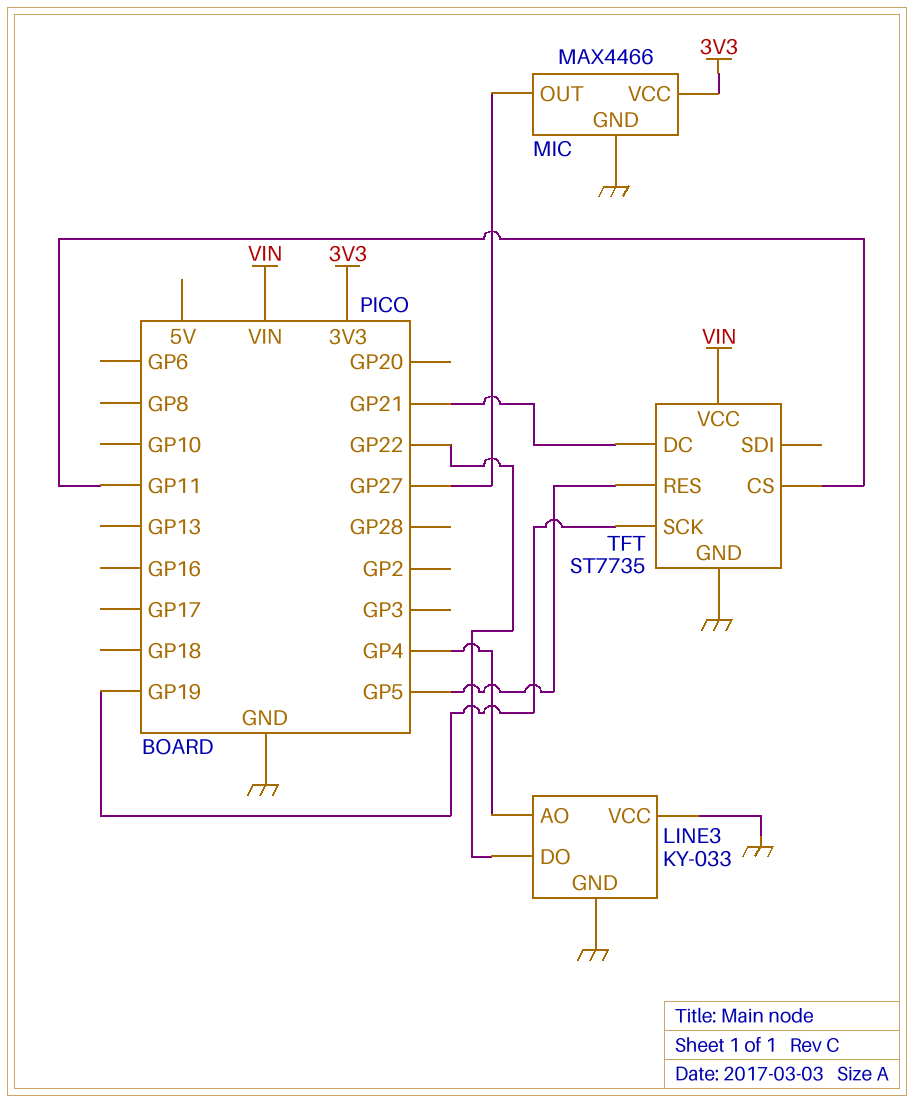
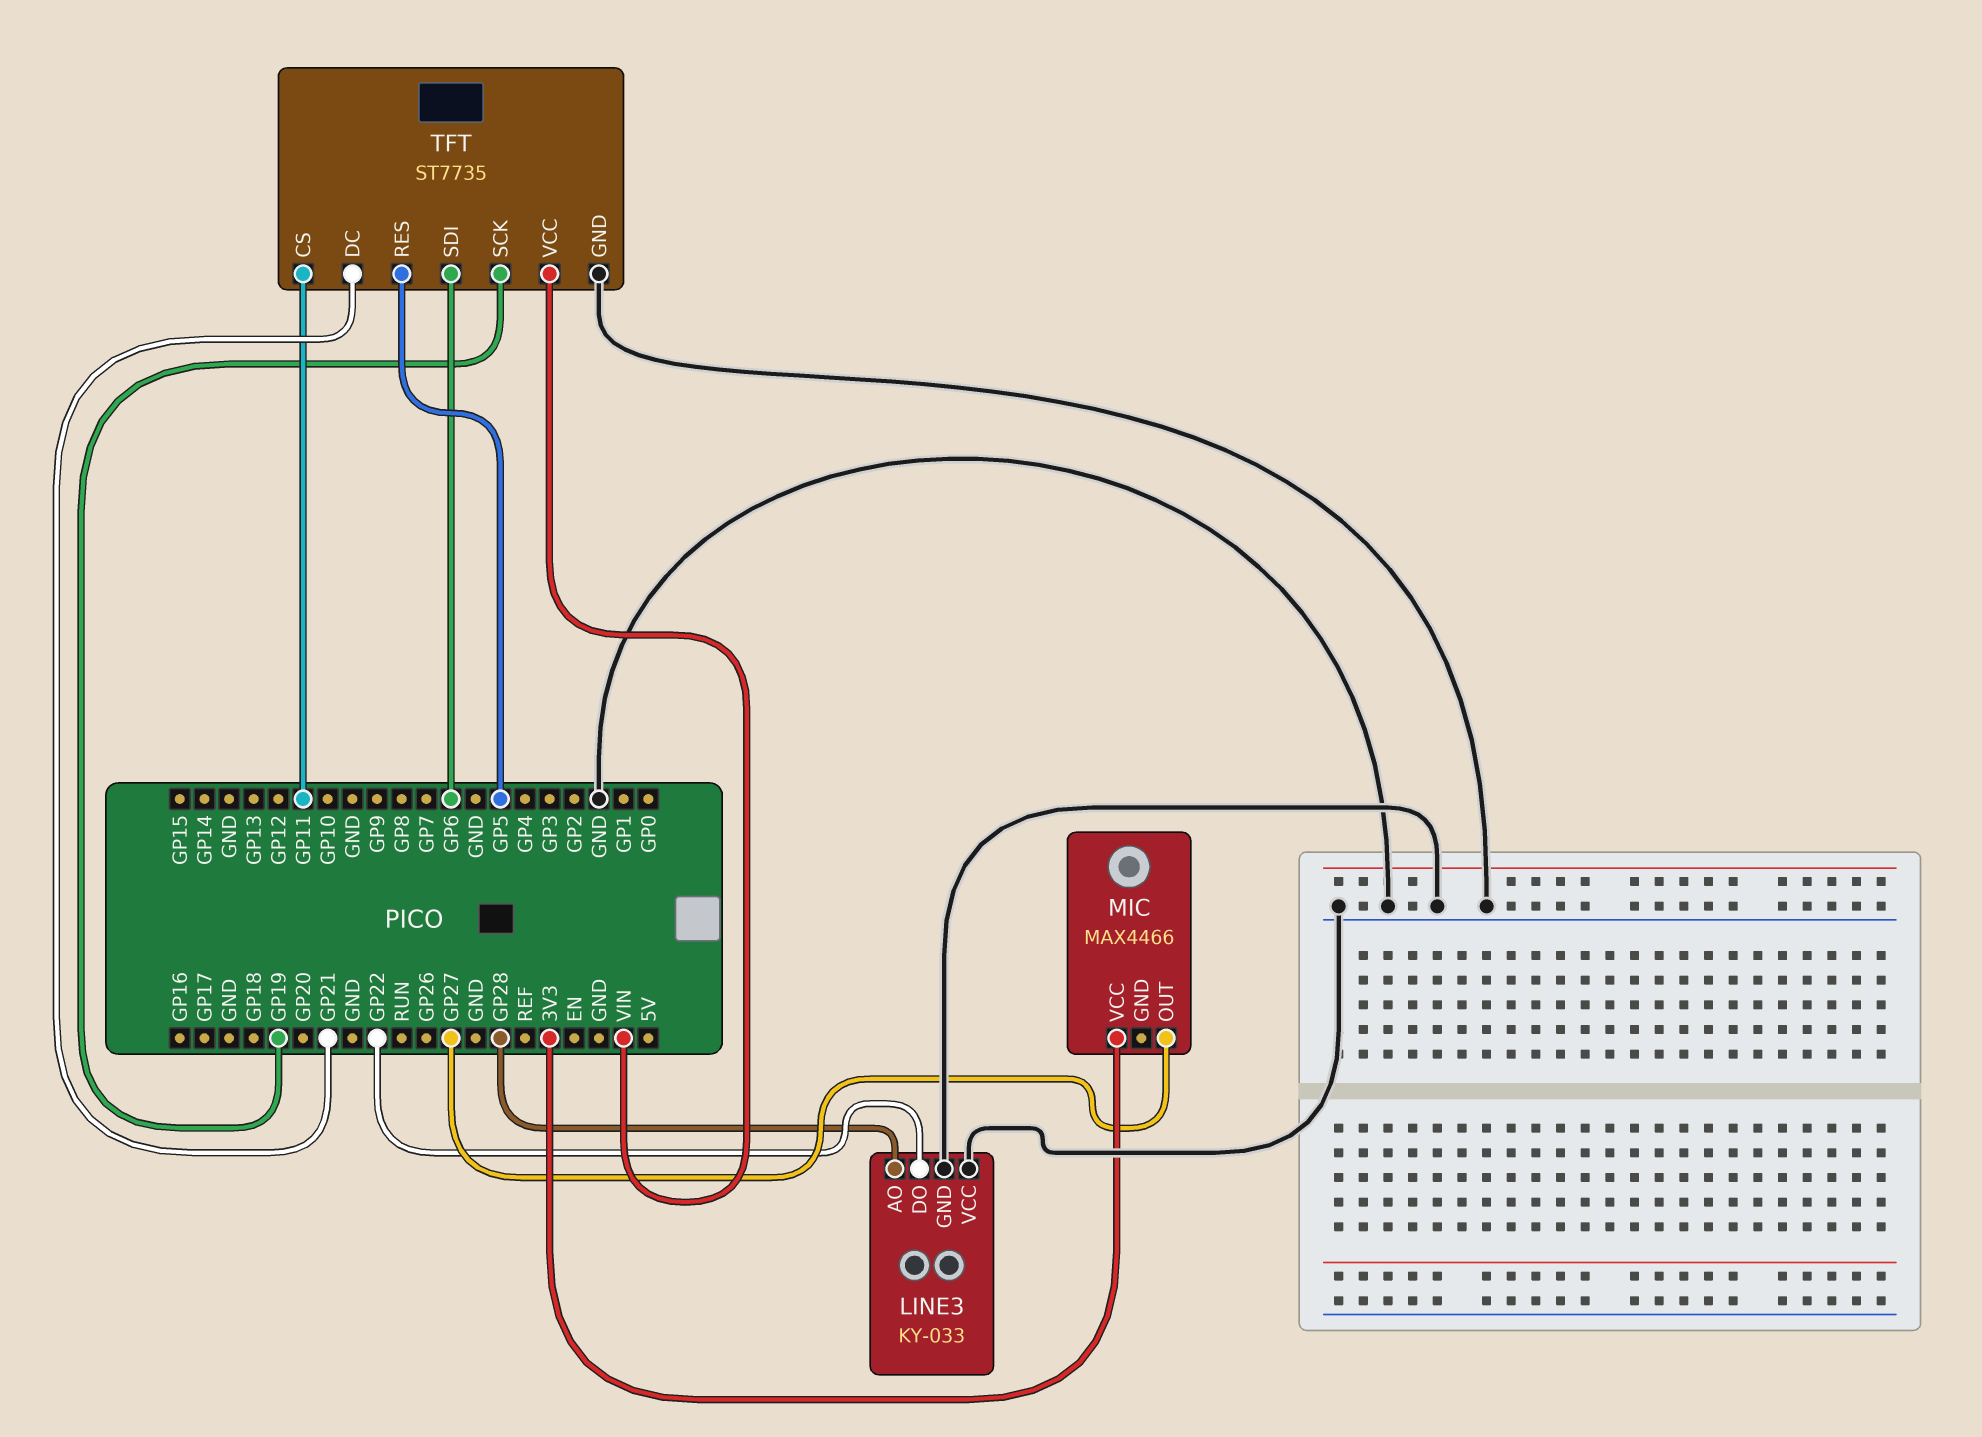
LINE3 pin AO: GP4 -> GP28
MIC pin GND: GND -> none
TFT pin SDI: none -> GP6

